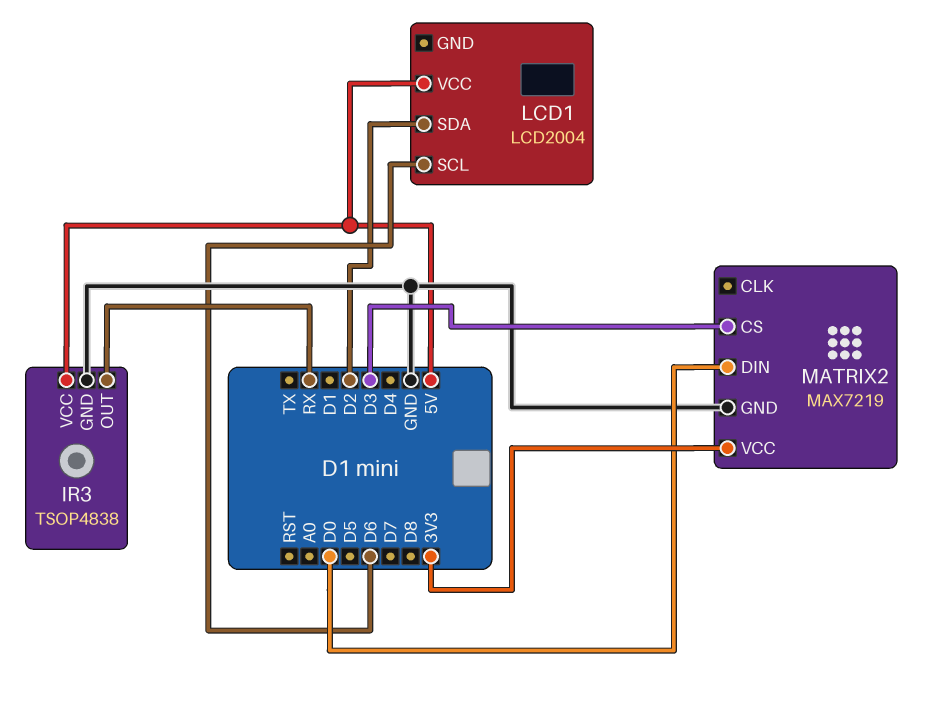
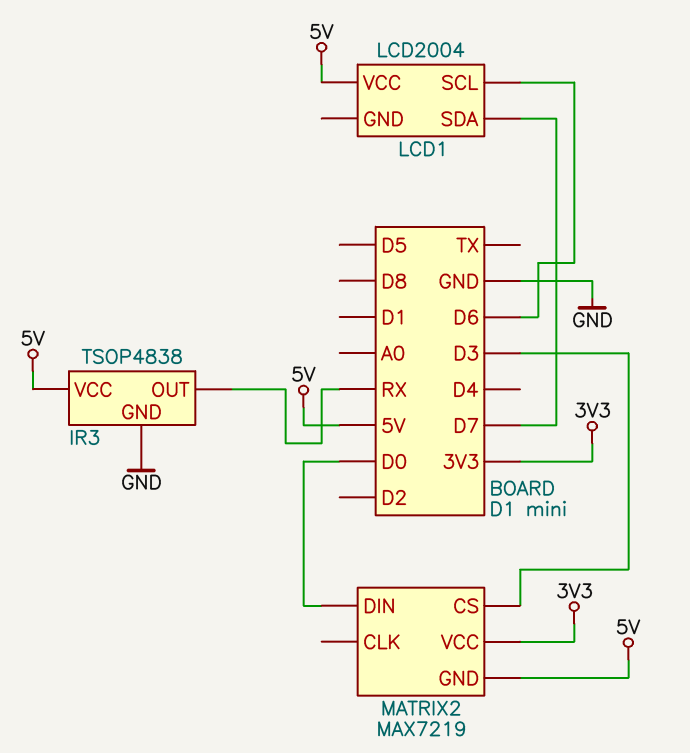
LCD1 pin SDA: D2 -> D7
MATRIX2 pin GND: GND -> 5V

